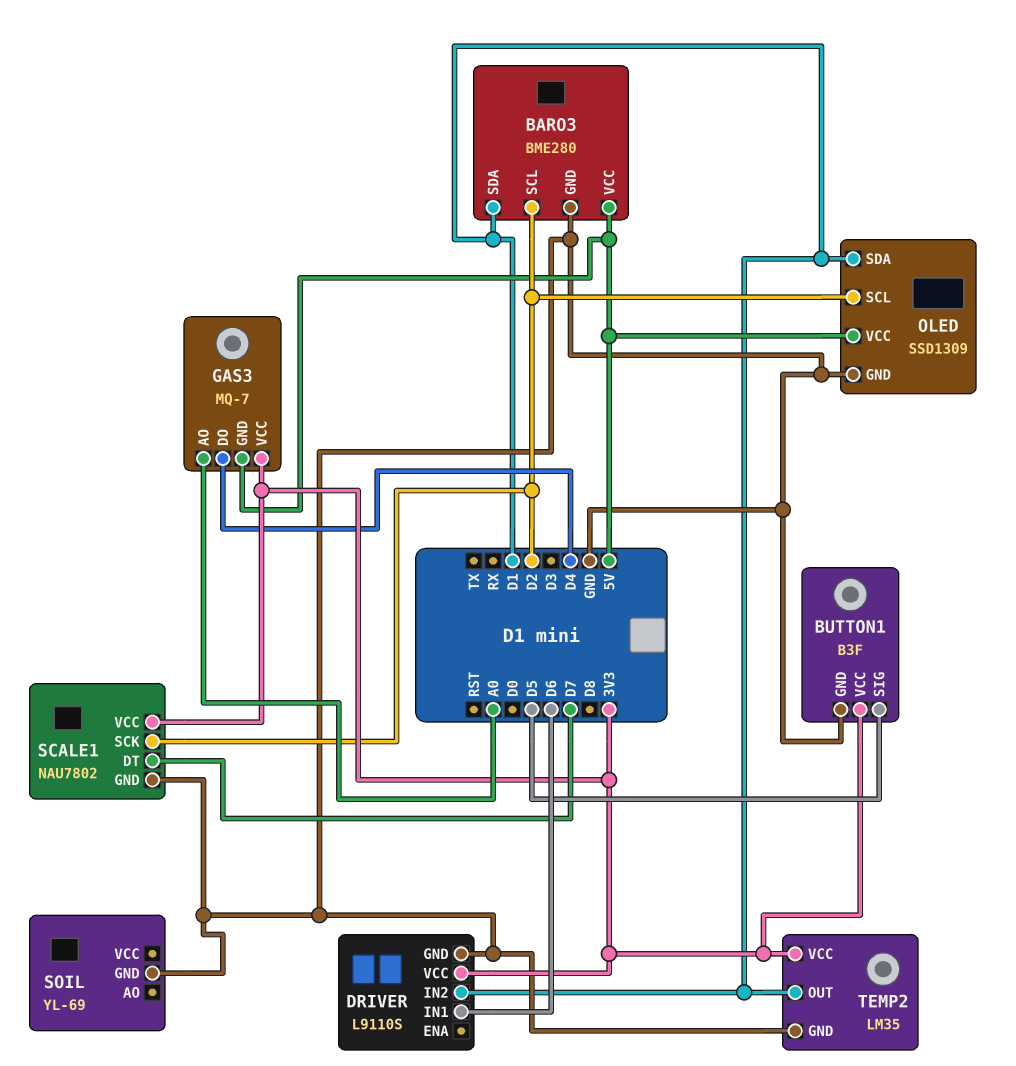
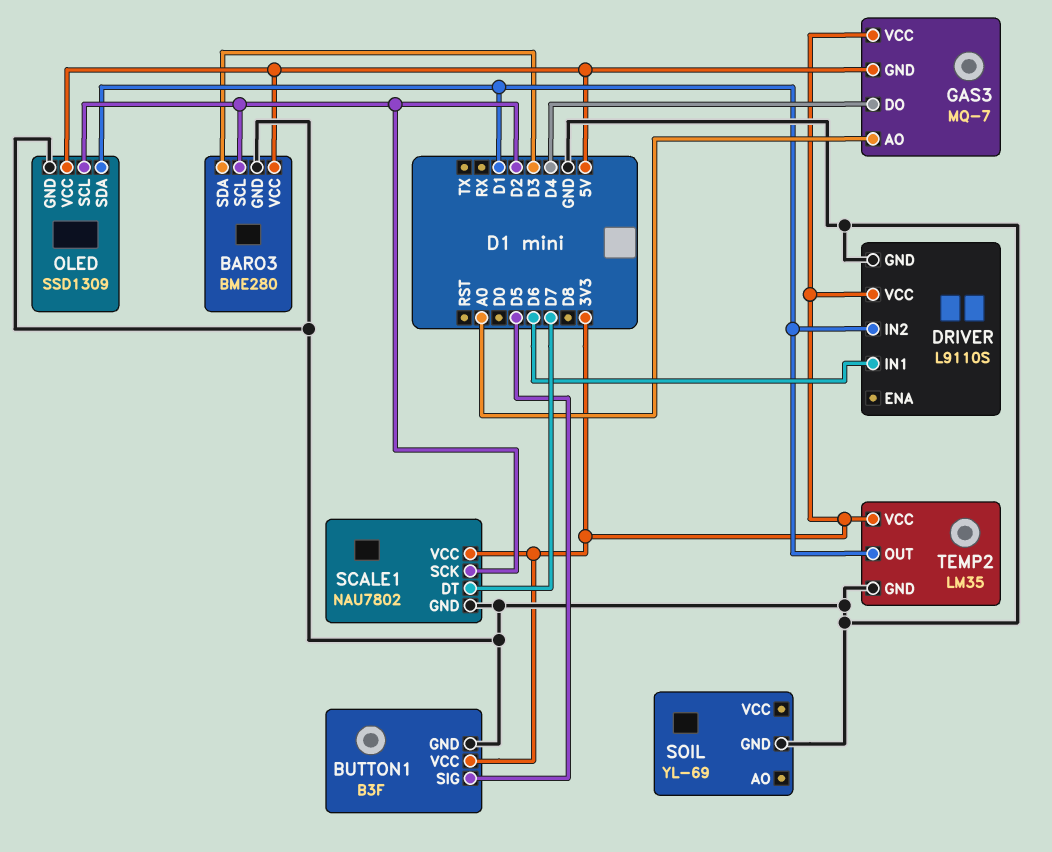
BARO3 pin SDA: D1 -> D3

